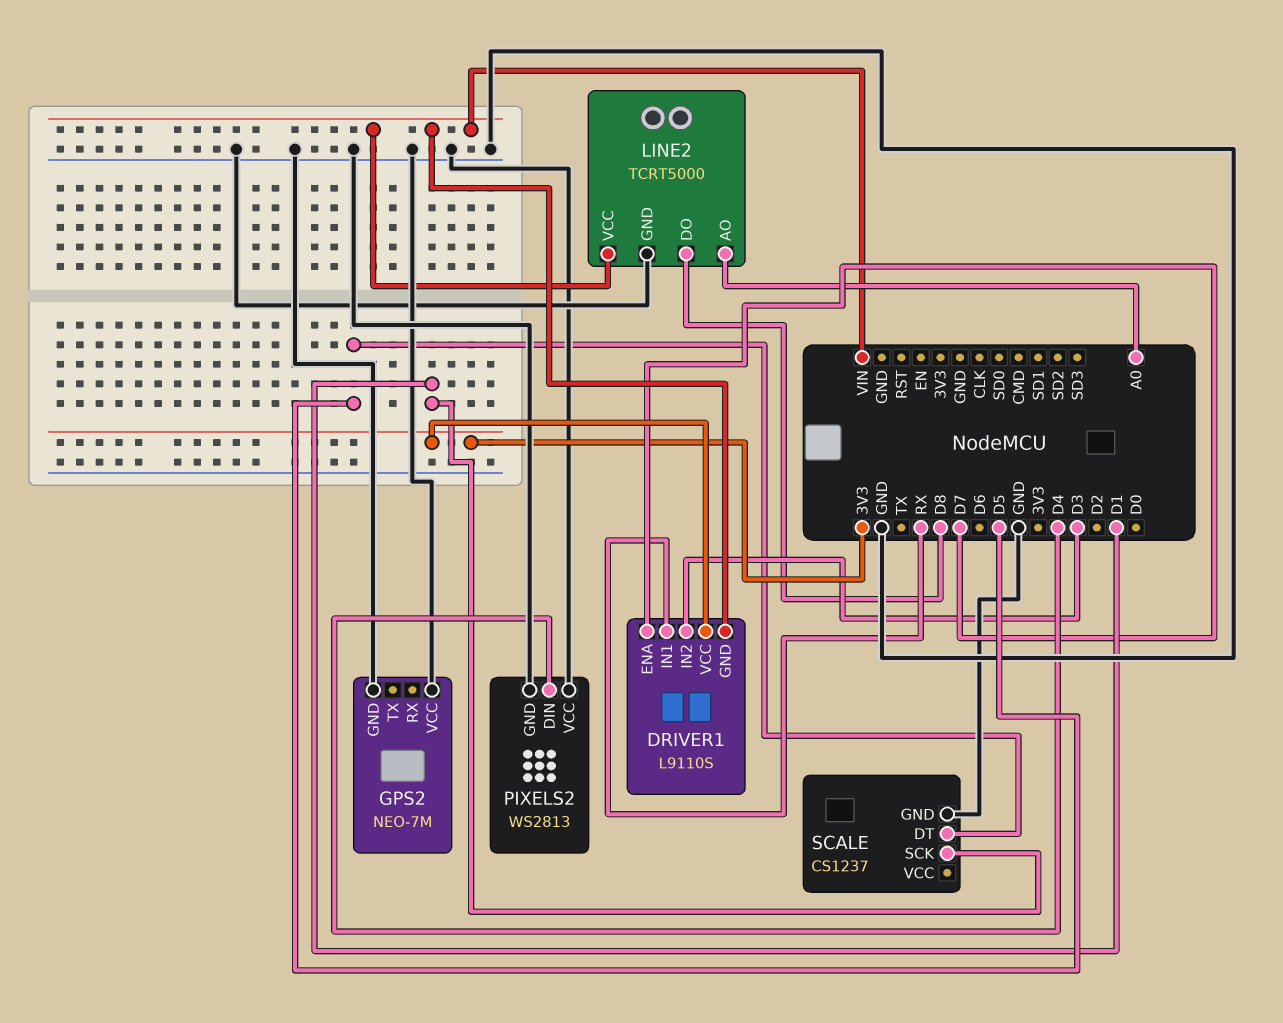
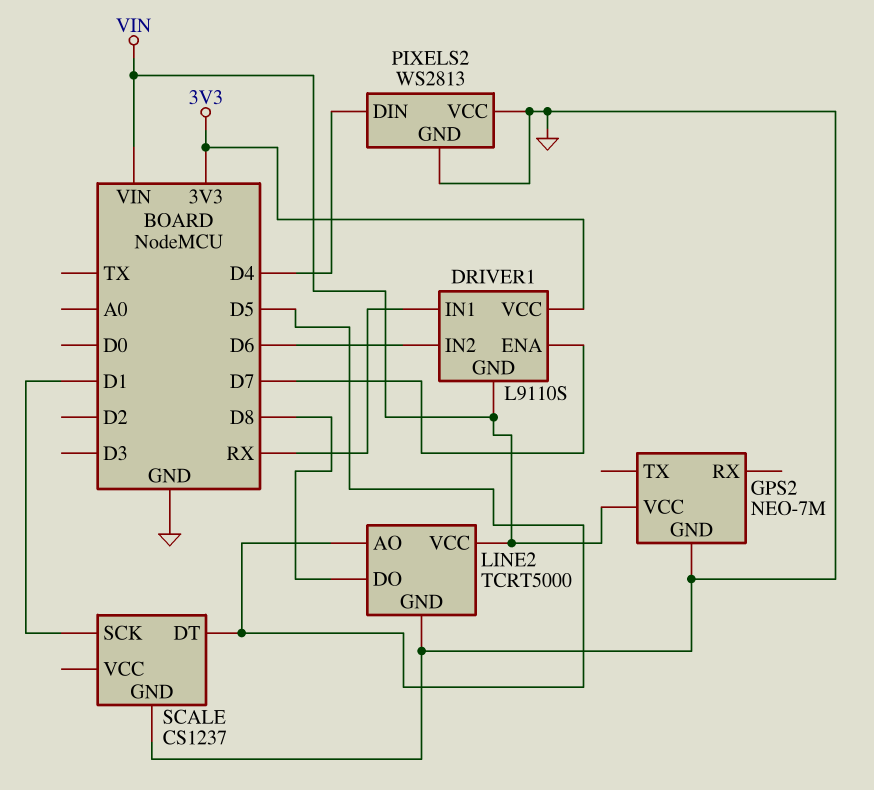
DRIVER1 pin IN2: D3 -> D6
GPS2 pin VCC: GND -> VIN
LINE2 pin AO: A0 -> D5

